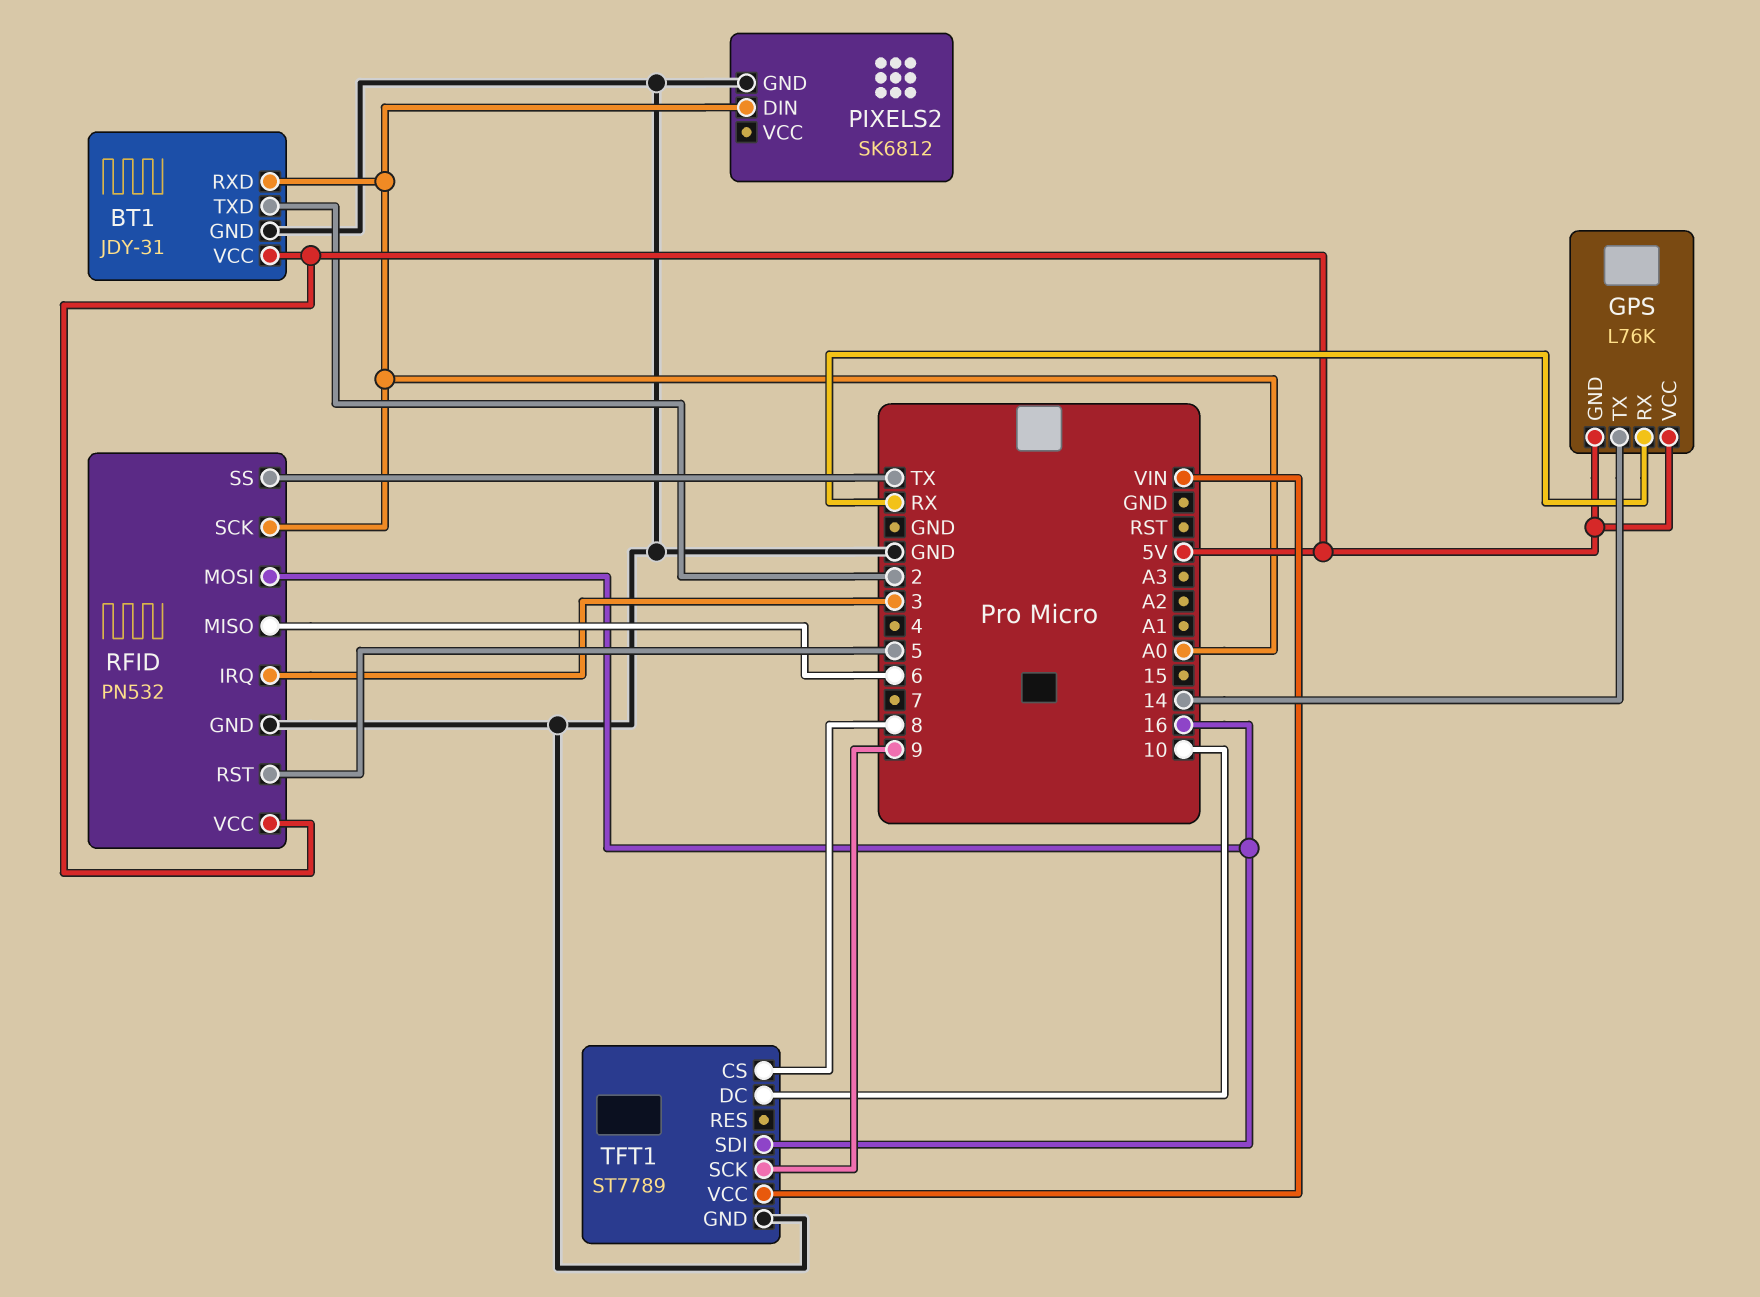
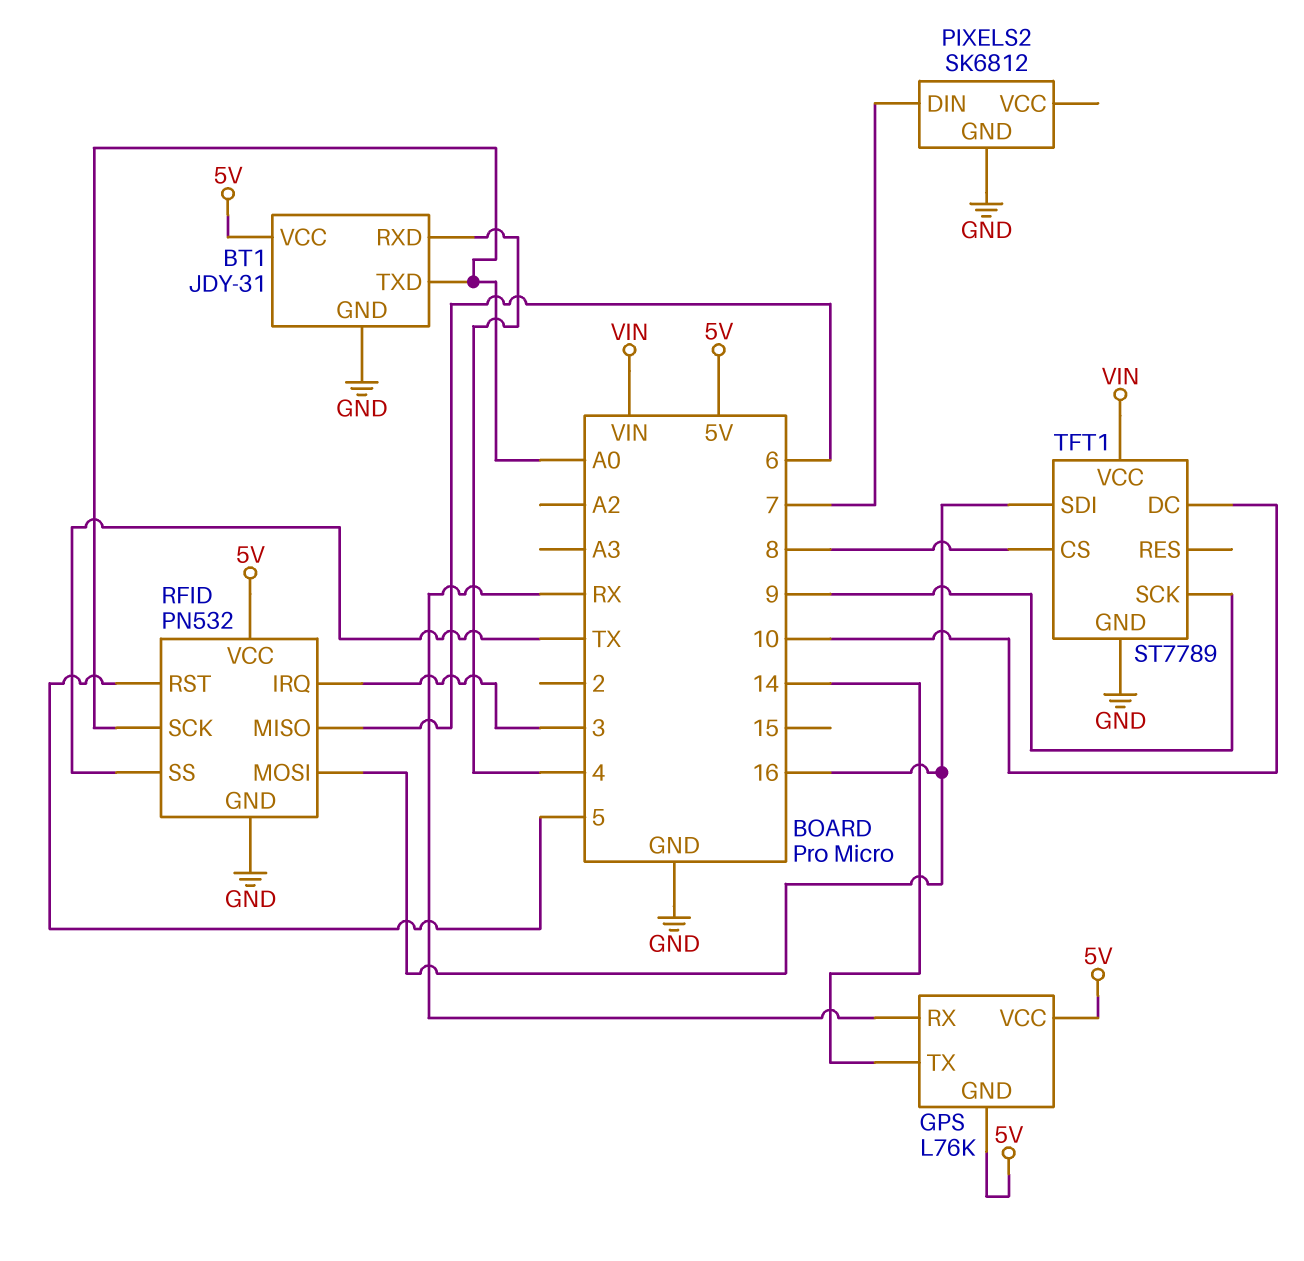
BT1 pin RXD: A0 -> 4
BT1 pin TXD: 2 -> A0
PIXELS2 pin DIN: A0 -> 7

